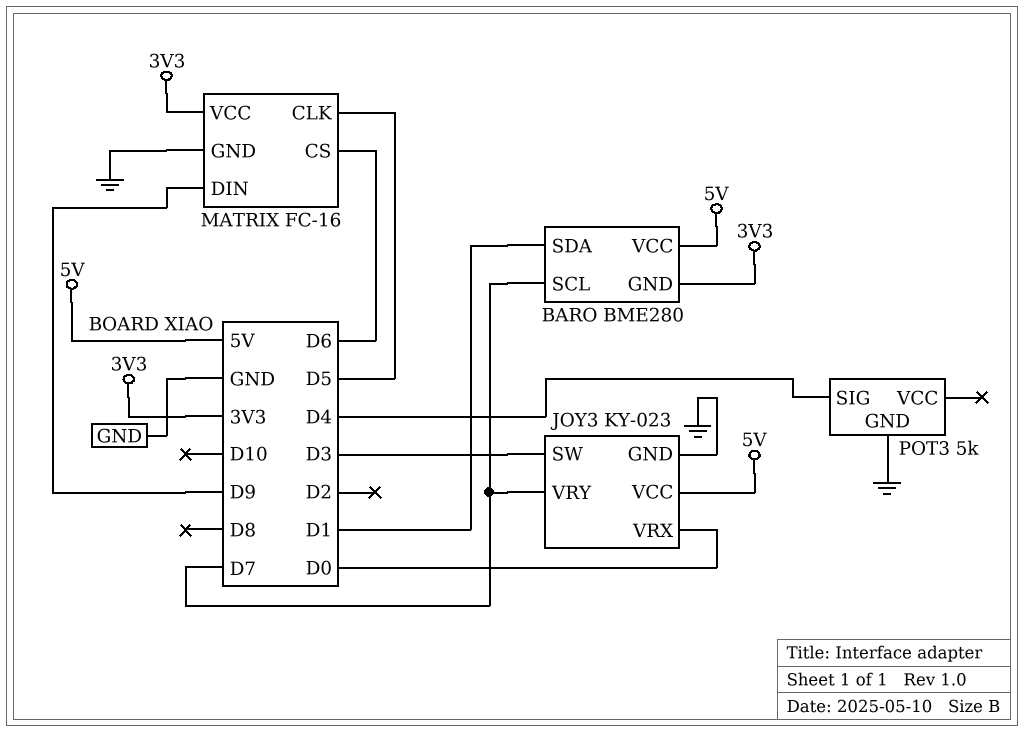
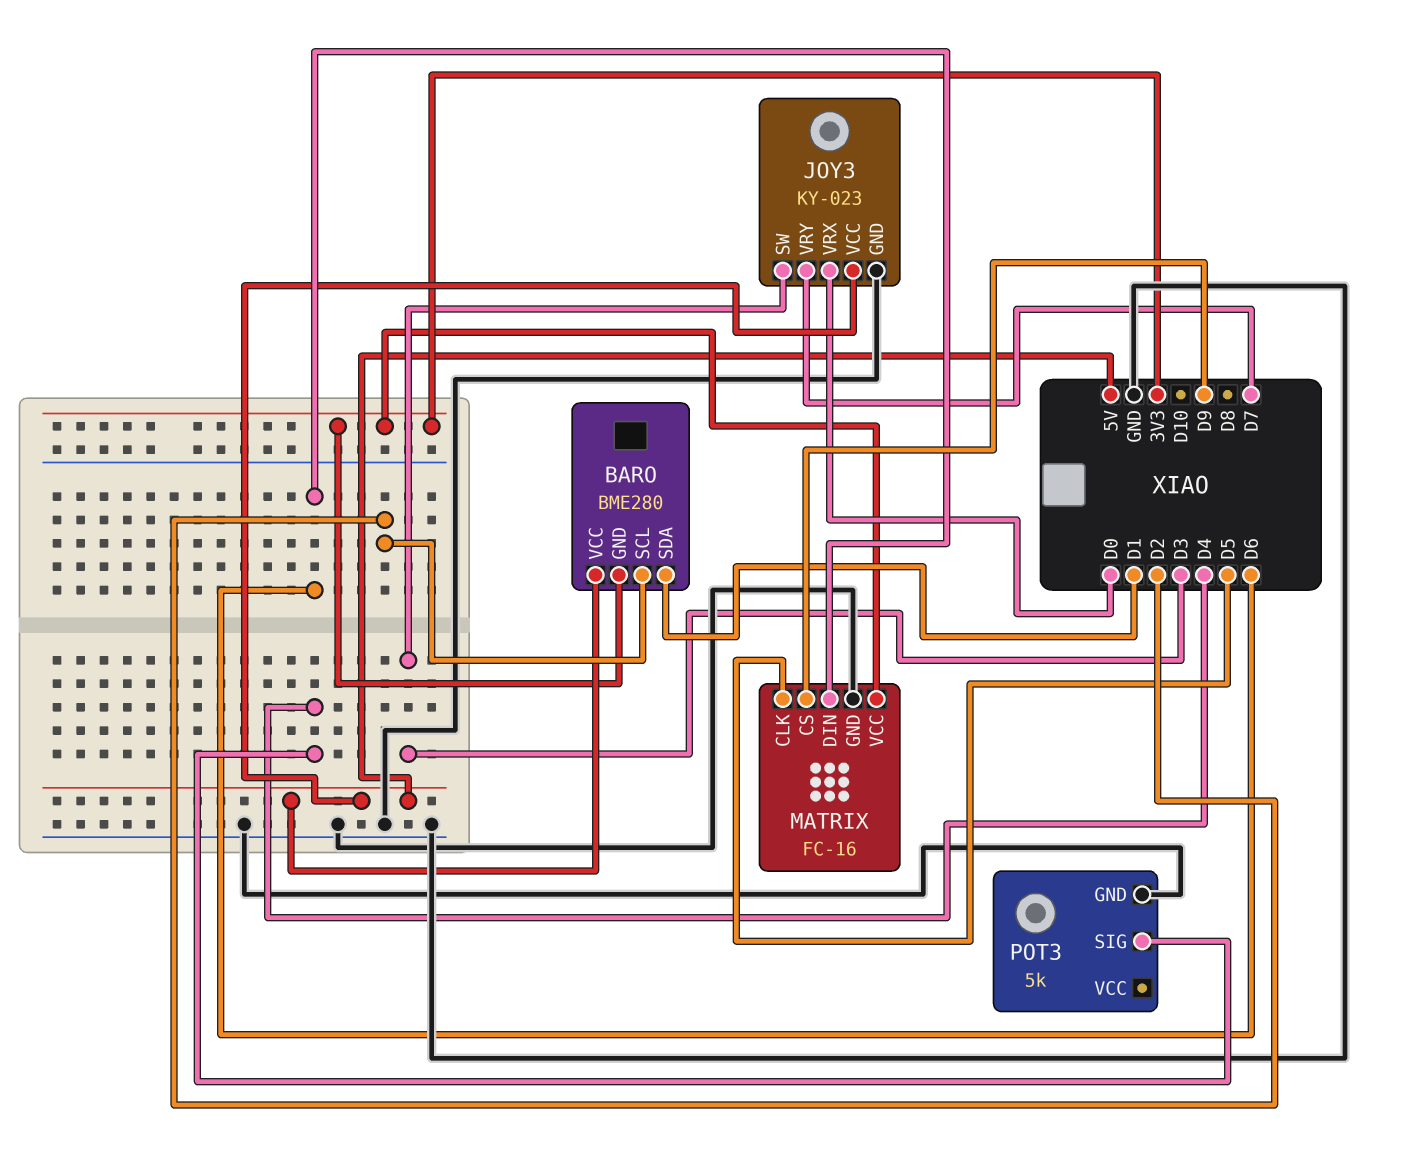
BARO pin SCL: D7 -> D2
MATRIX pin CS: D6 -> D9
MATRIX pin DIN: D9 -> D6

